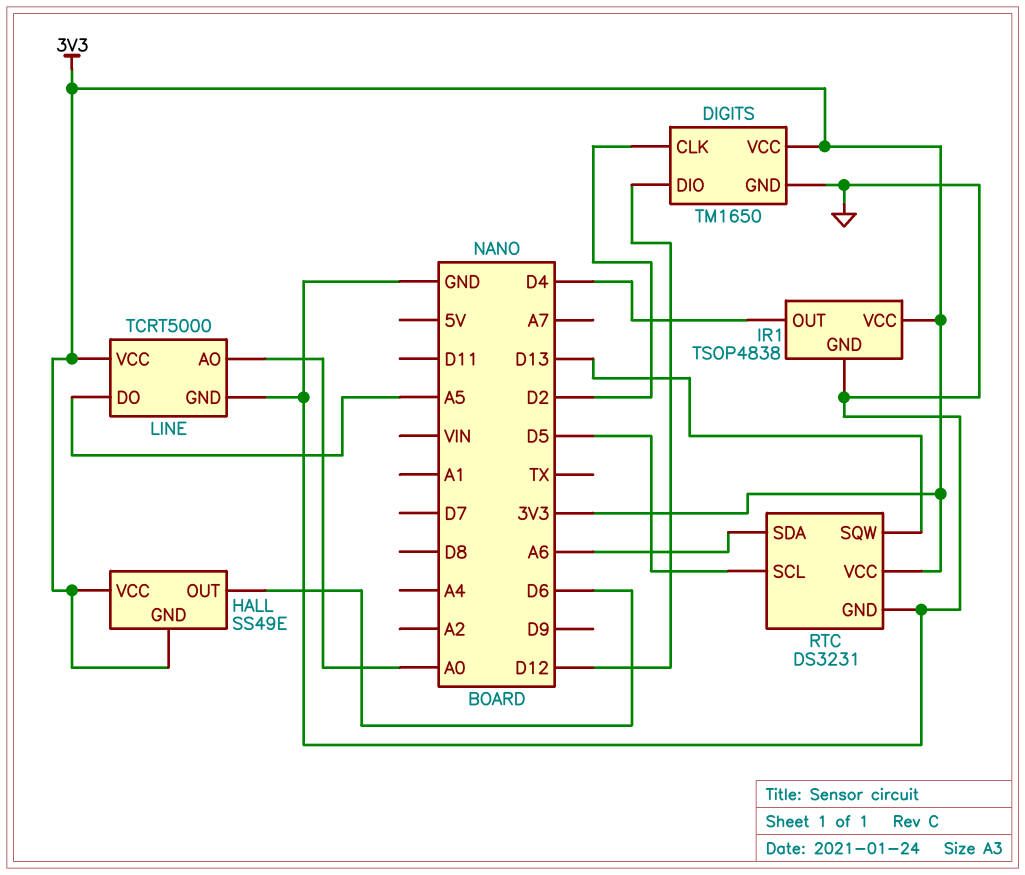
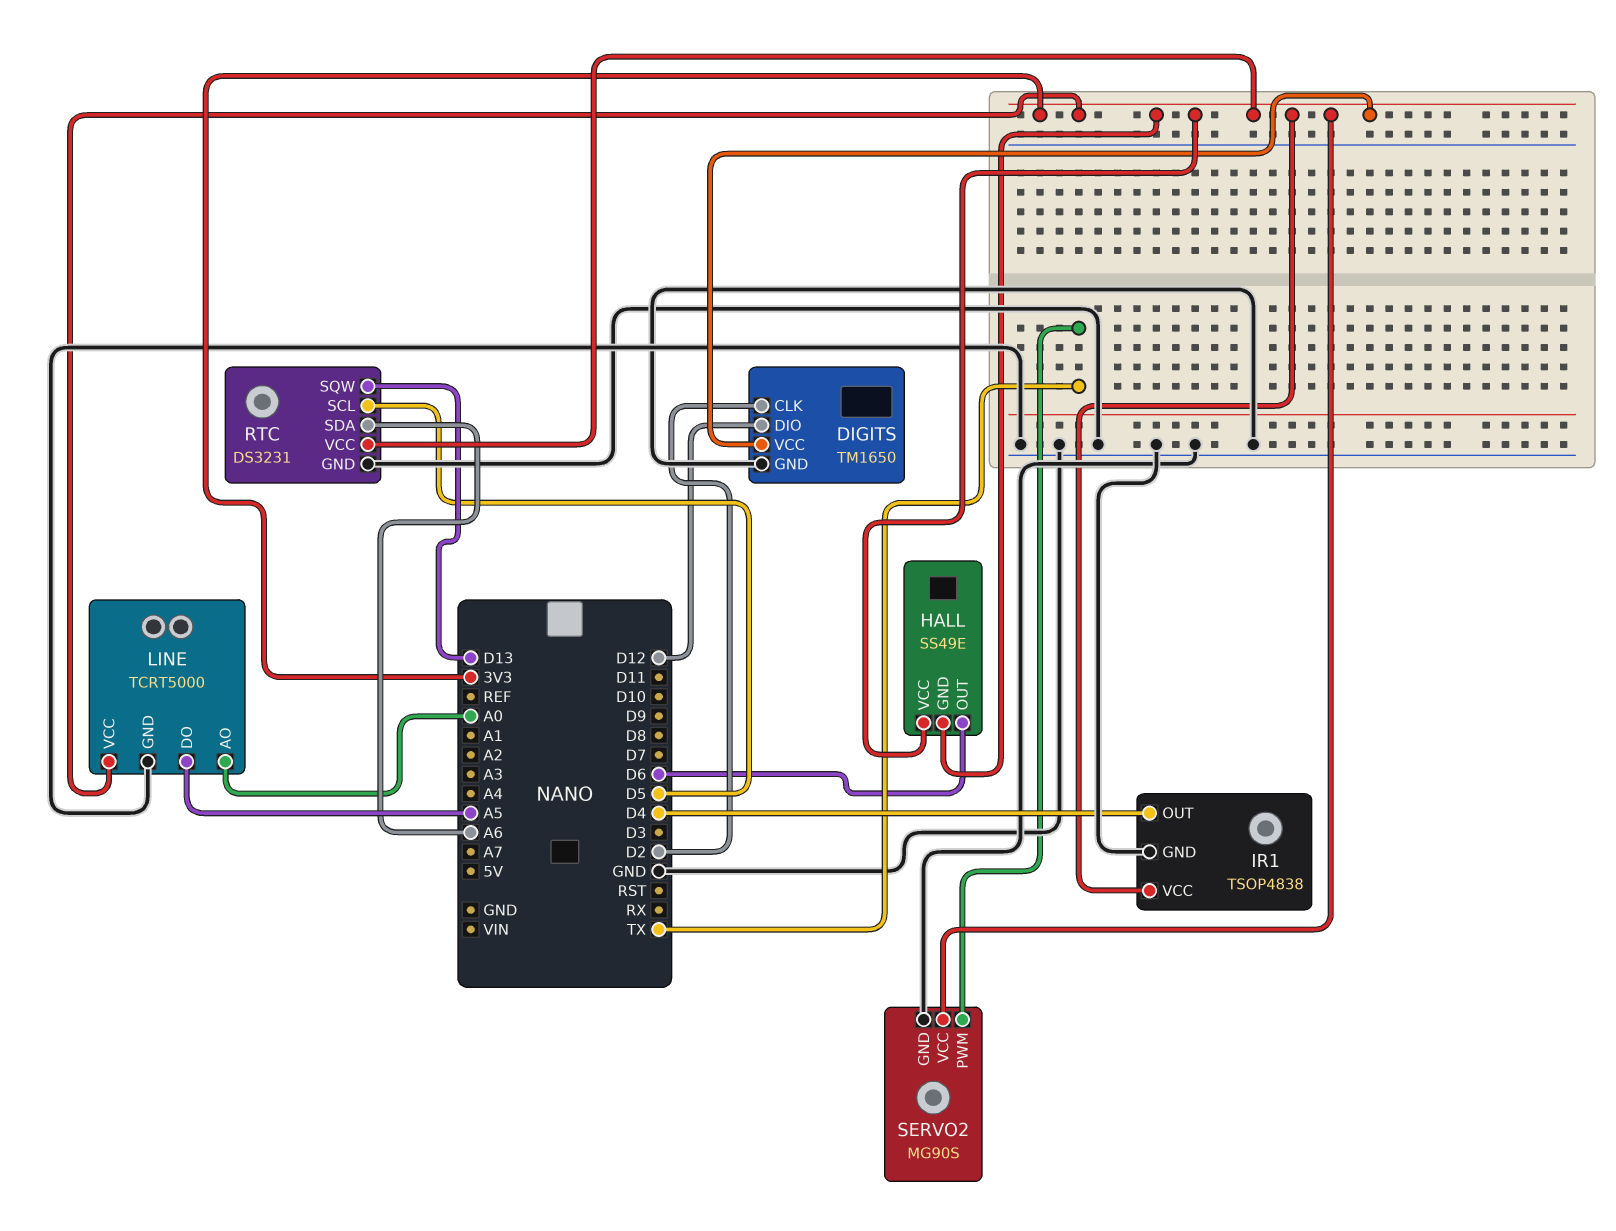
SERVO2: none -> MG90S
SERVO2 pin GND: none -> GND
SERVO2 pin PWM: none -> TX
SERVO2 pin VCC: none -> 3V3

